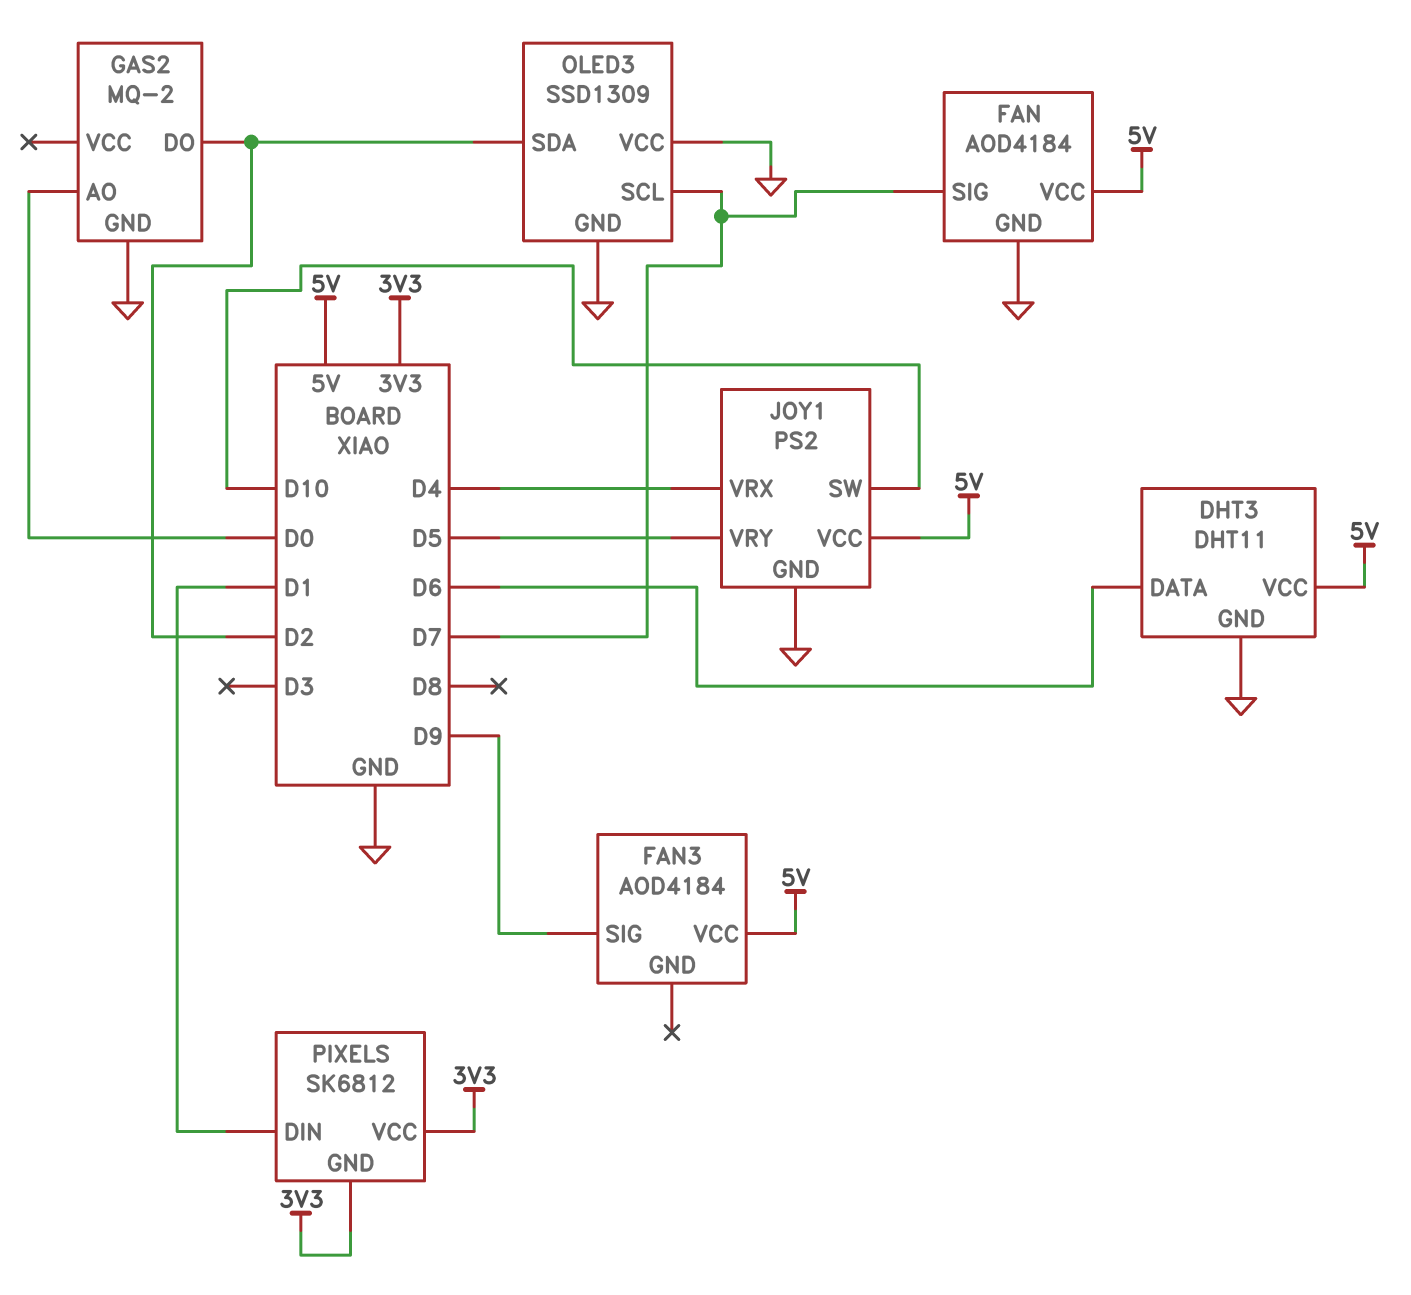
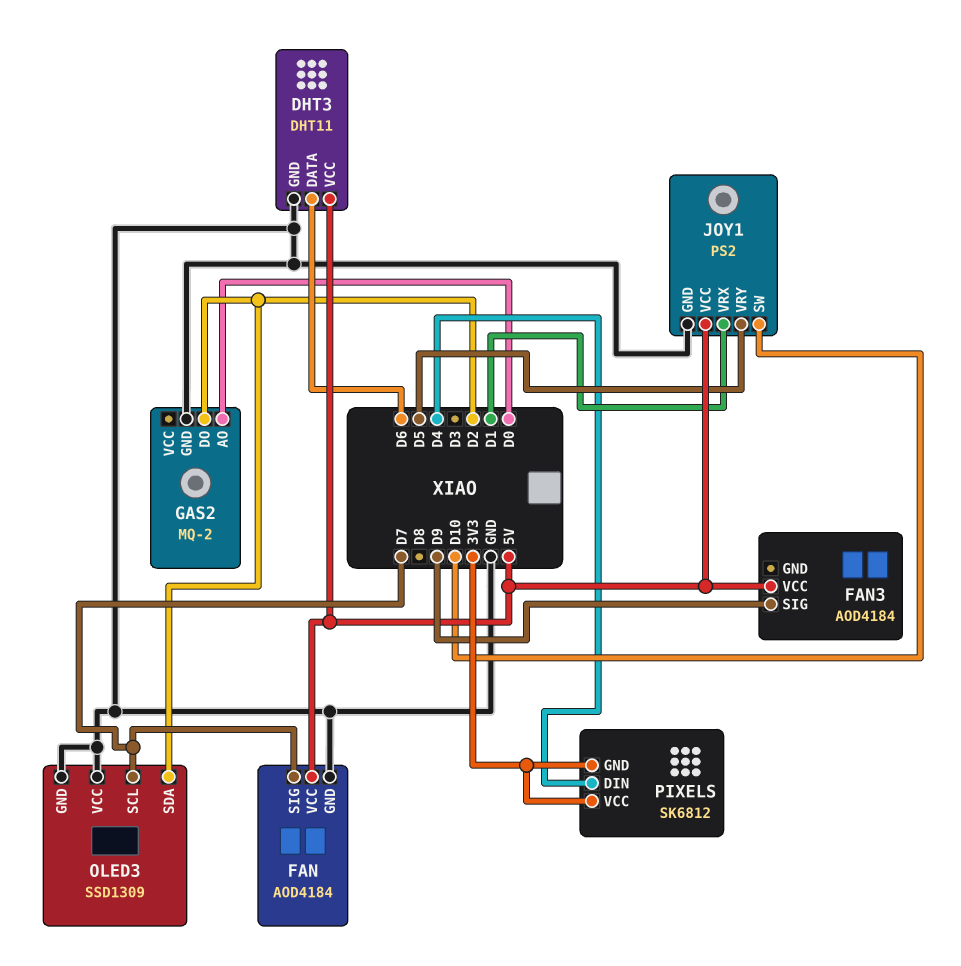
JOY1 pin VRX: D4 -> D1
PIXELS pin DIN: D1 -> D4

